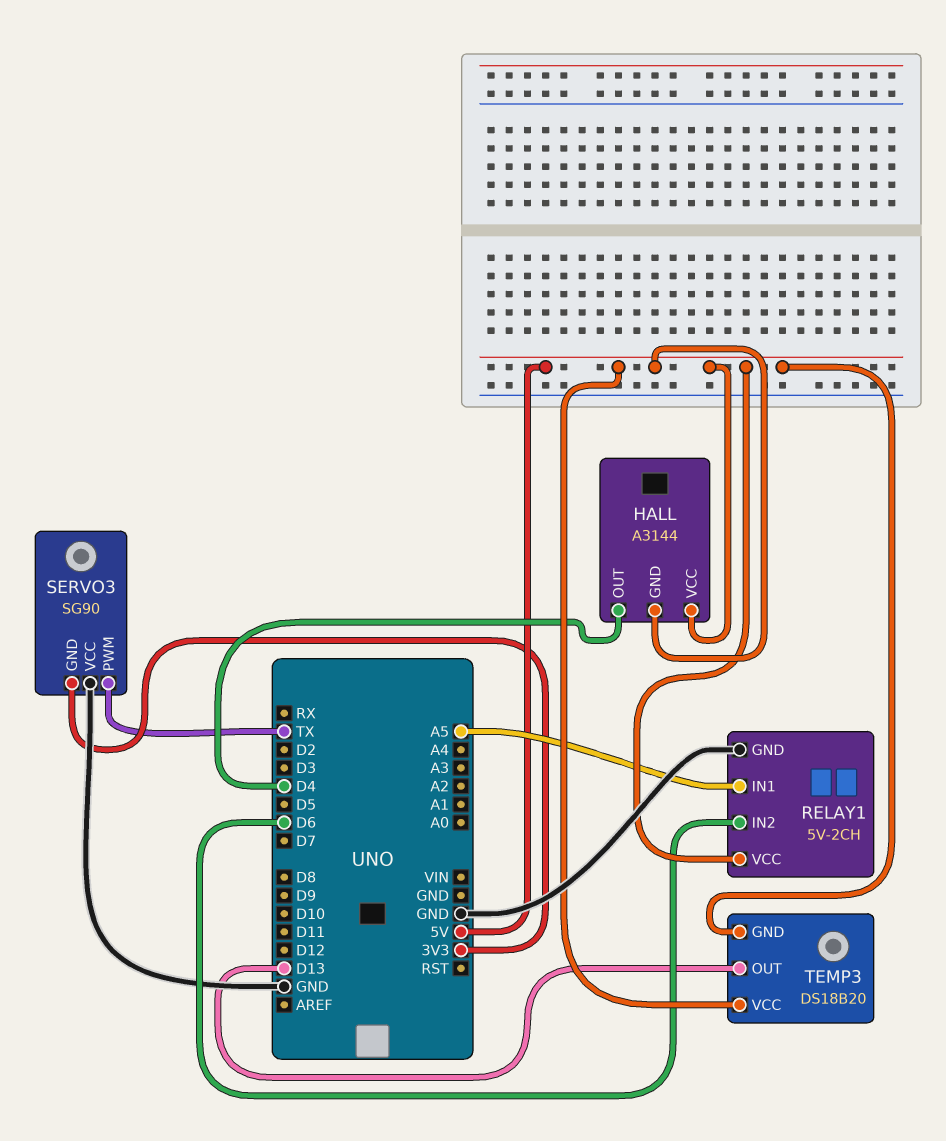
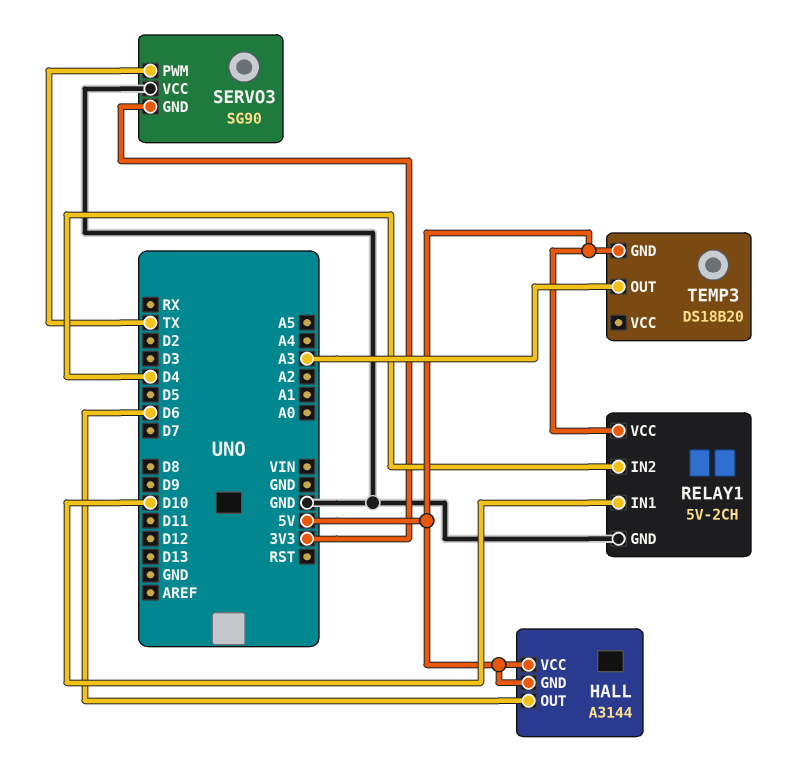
HALL pin OUT: D4 -> D6
RELAY1 pin IN1: A5 -> D10
RELAY1 pin IN2: D6 -> D4
TEMP3 pin OUT: D13 -> A3
TEMP3 pin VCC: 5V -> none

